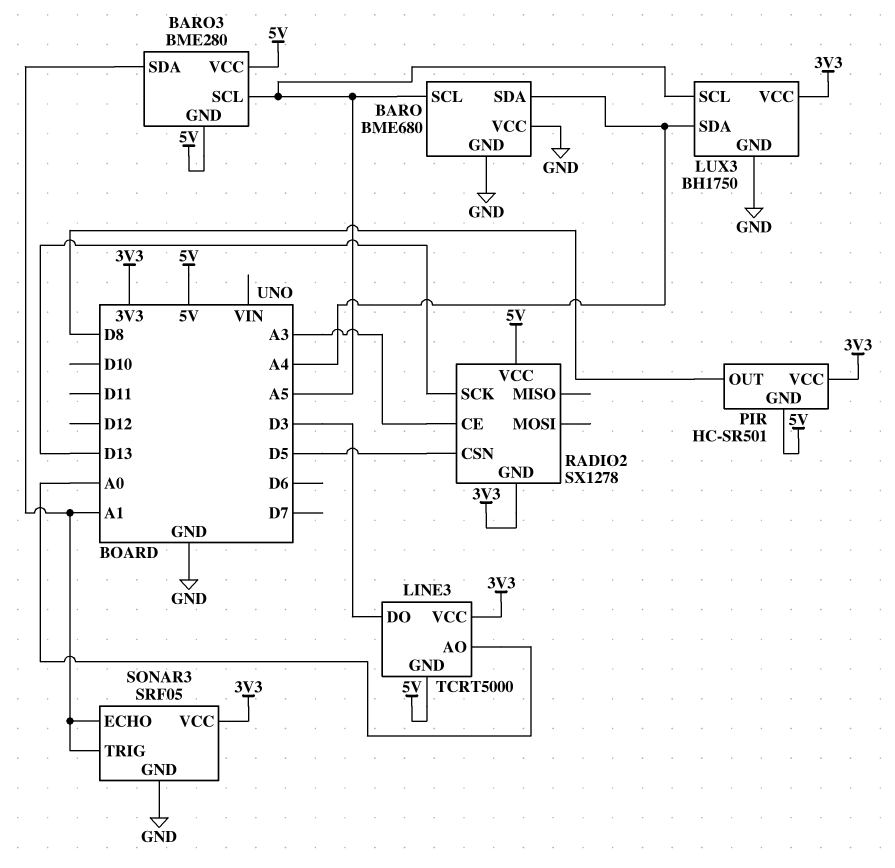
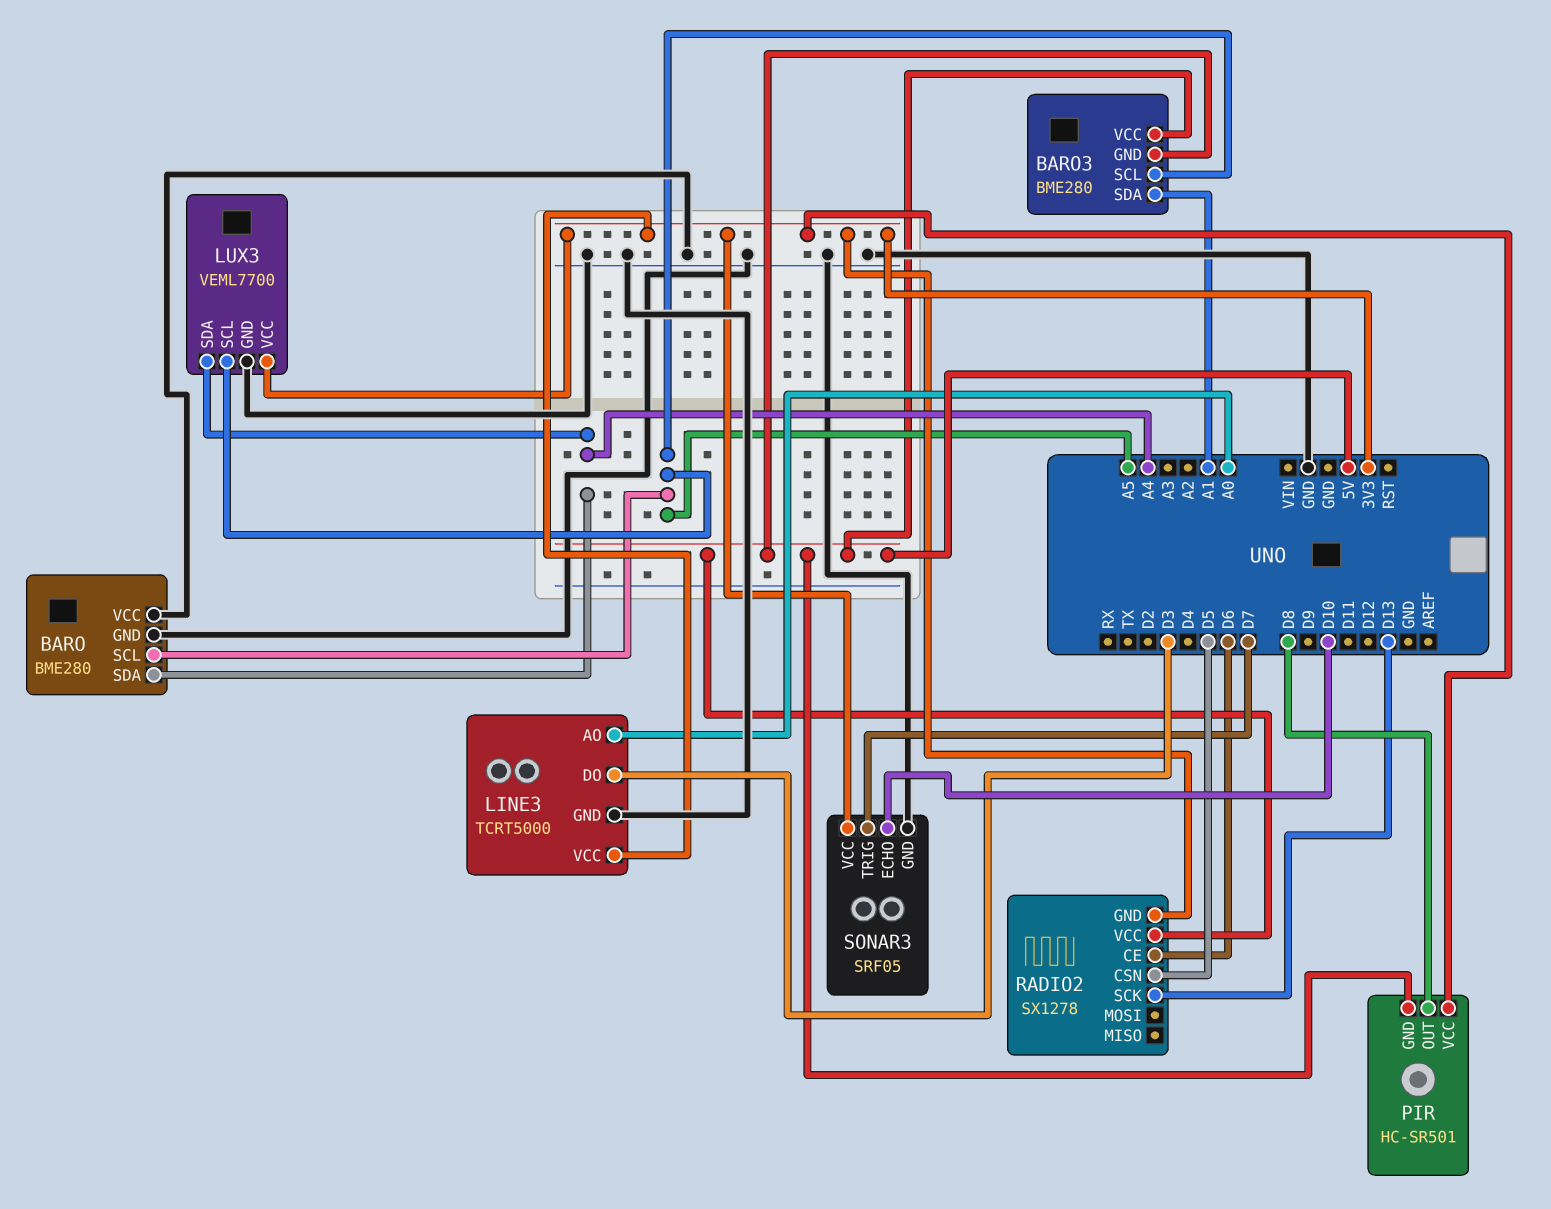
BARO: BME680 -> BME280
LINE3 pin GND: 5V -> GND
LUX3: BH1750 -> VEML7700
RADIO2 pin CE: A3 -> D6
SONAR3 pin ECHO: A1 -> D10
SONAR3 pin TRIG: A1 -> D7

